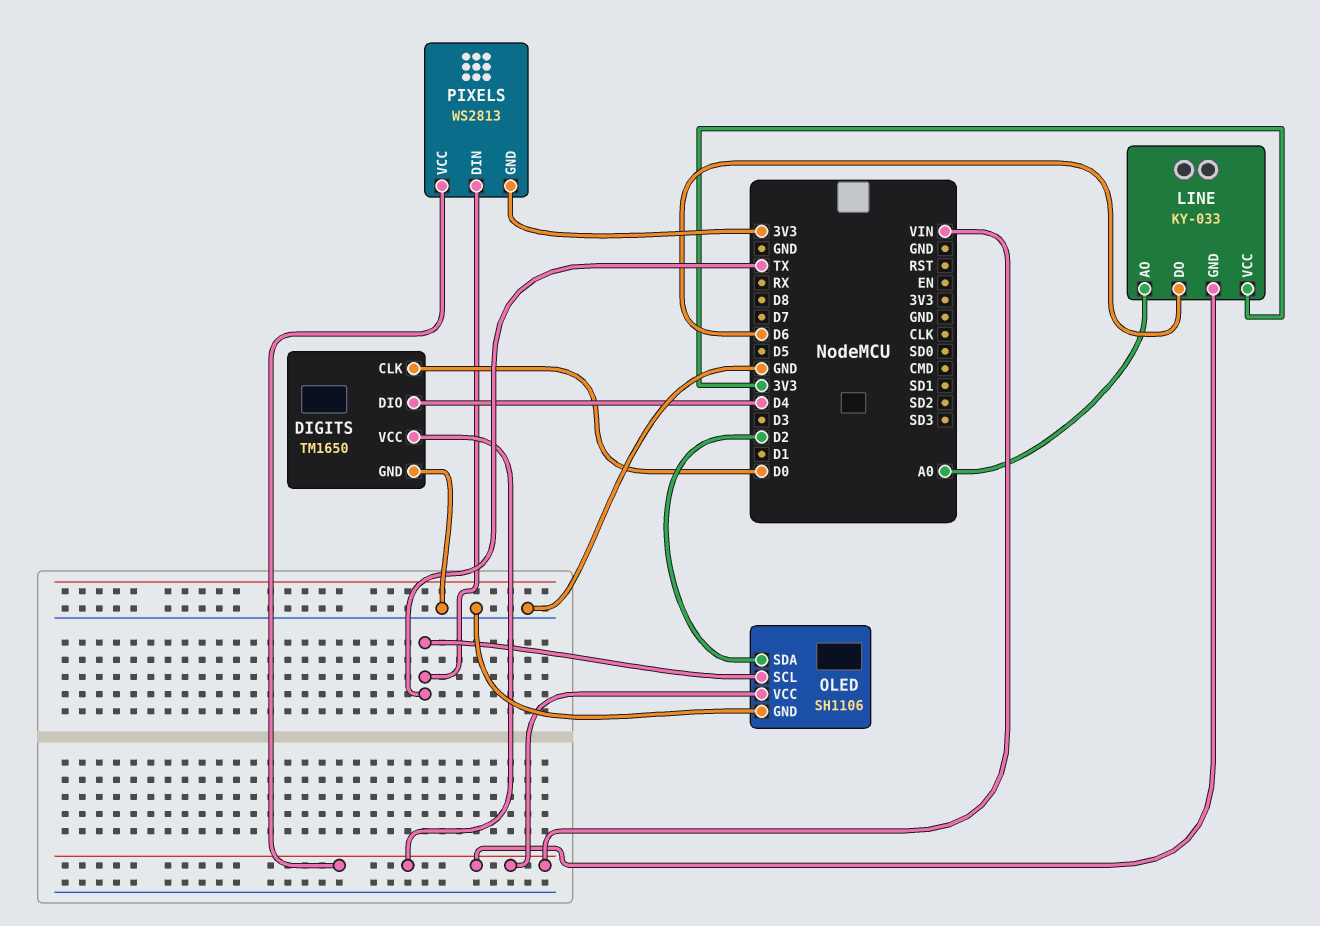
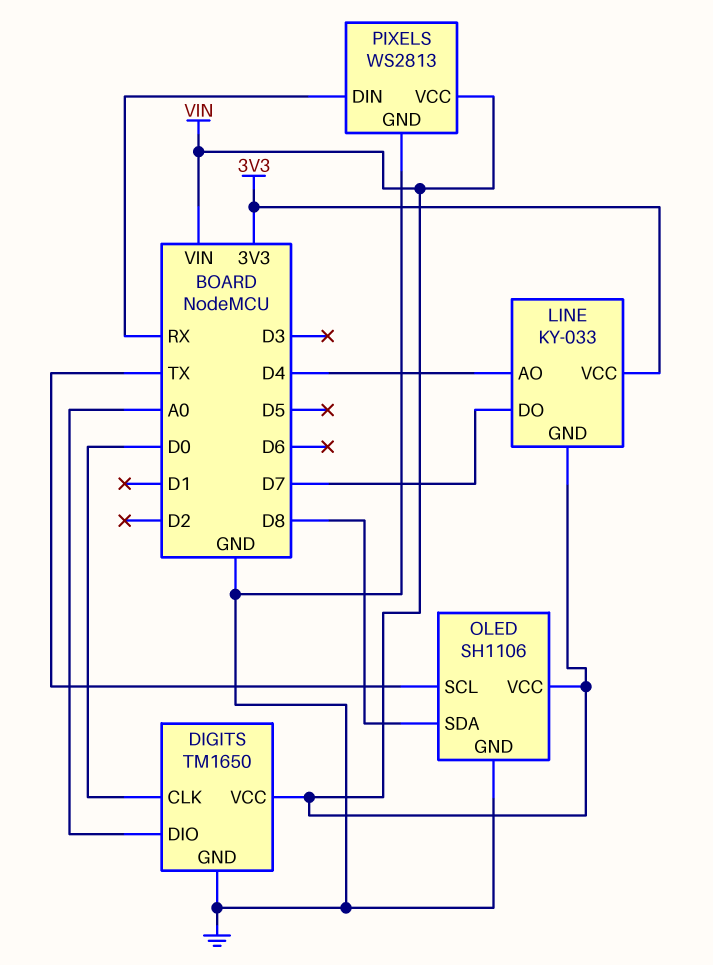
DIGITS pin DIO: D4 -> A0
LINE pin AO: A0 -> D4
LINE pin DO: D6 -> D7
OLED pin SDA: D2 -> D8
PIXELS pin DIN: TX -> RX
PIXELS pin GND: 3V3 -> GND

